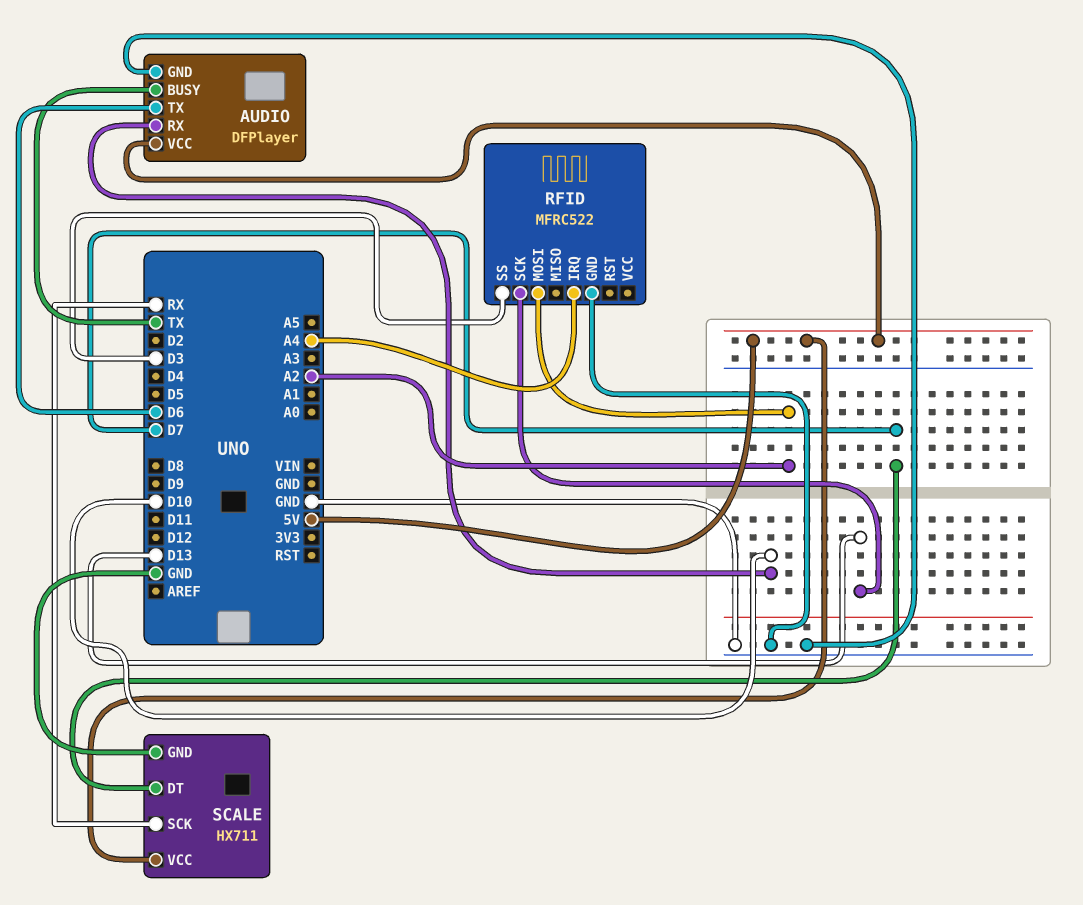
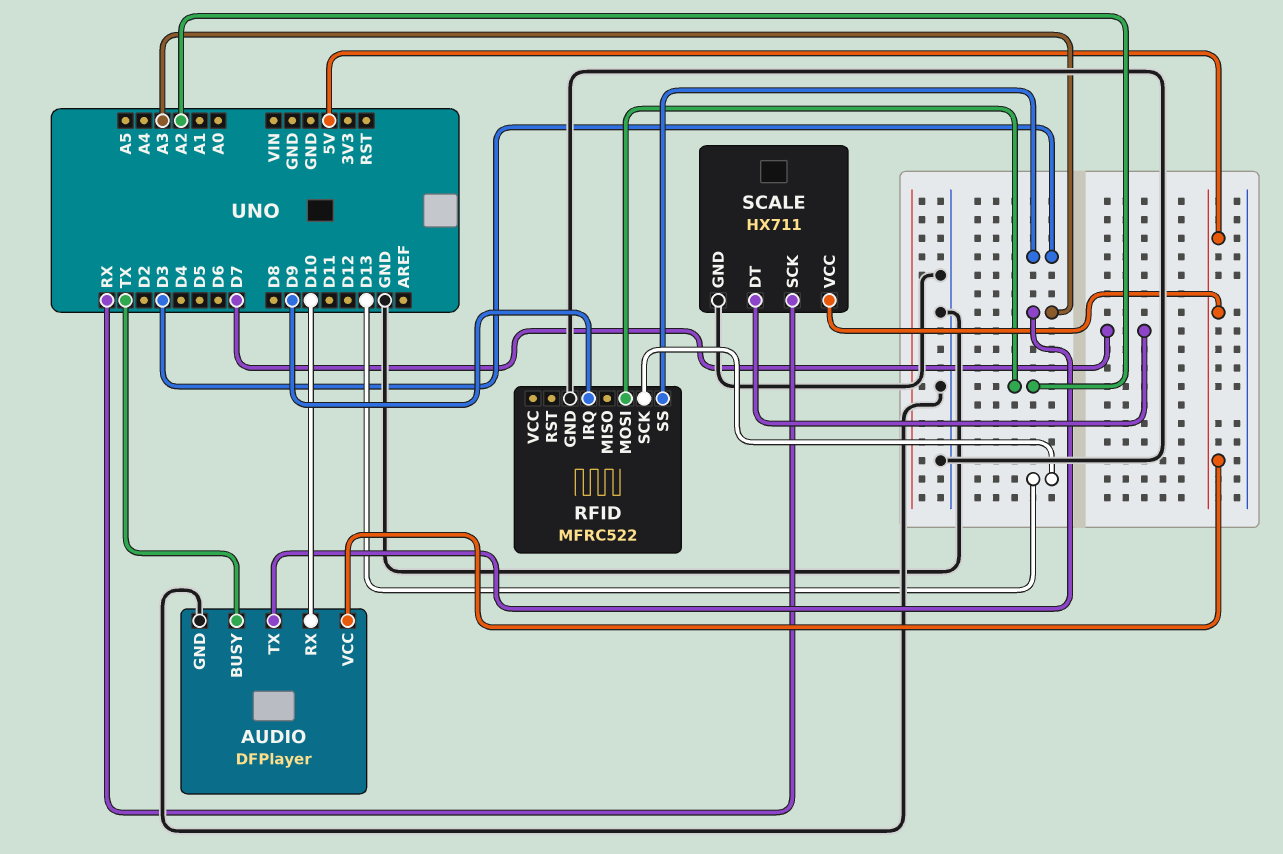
AUDIO pin TX: D6 -> A3
RFID pin IRQ: A4 -> D9

